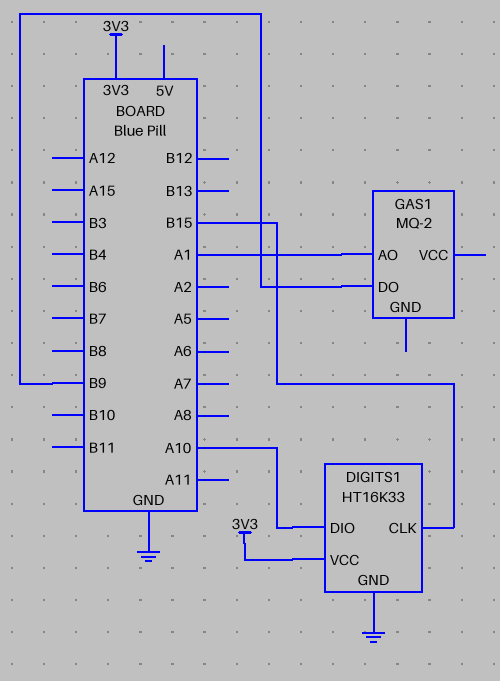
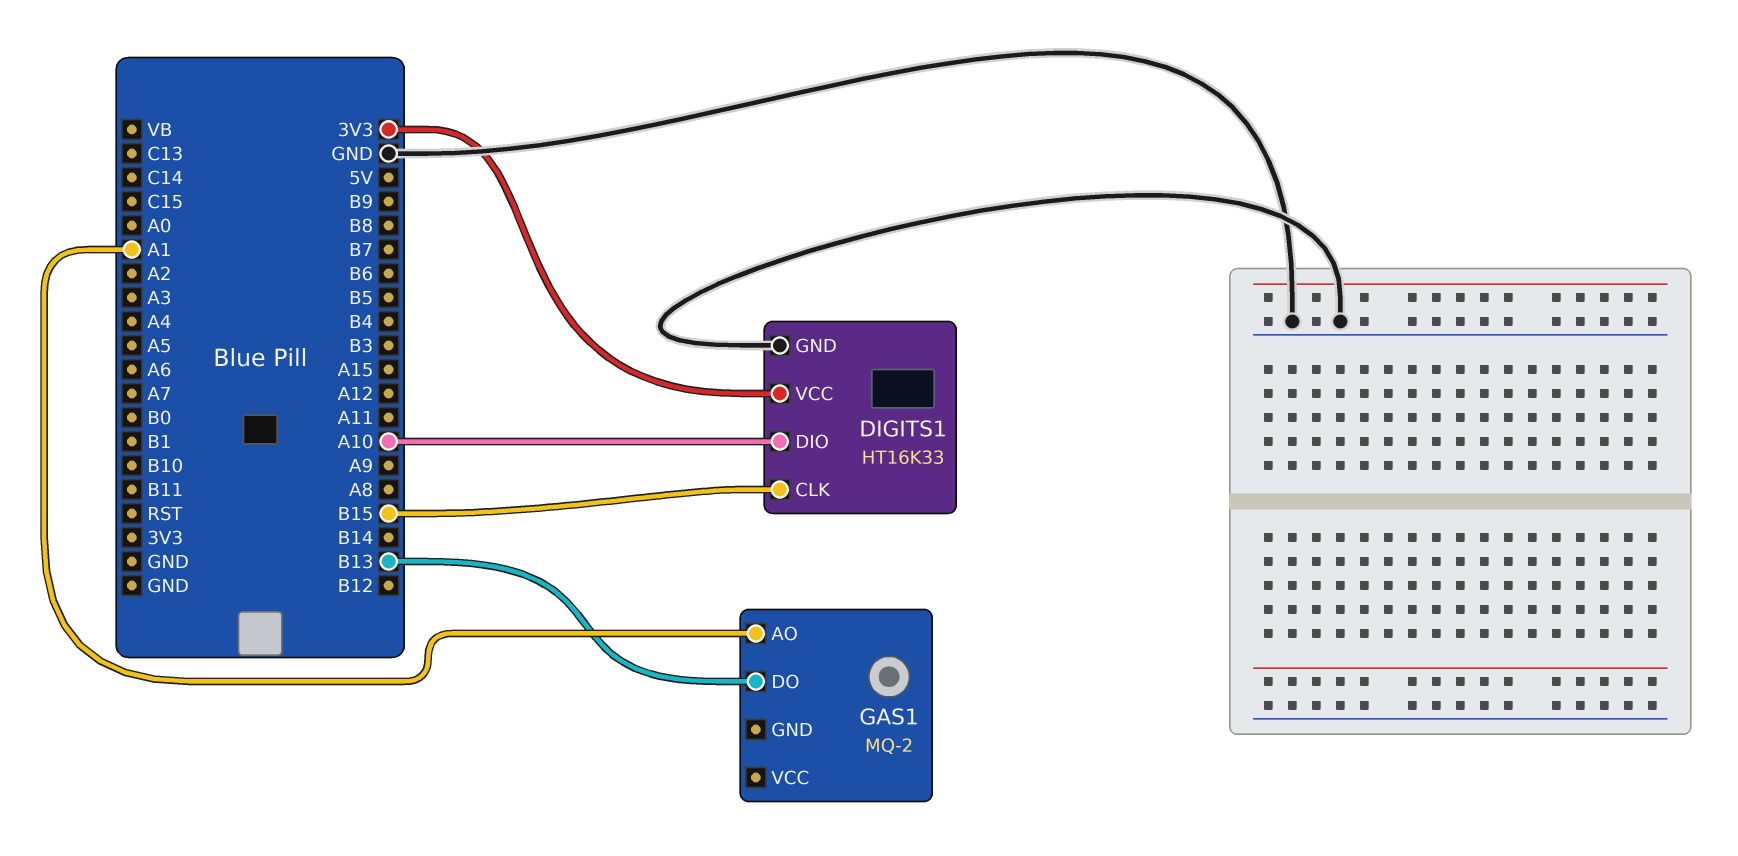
GAS1 pin DO: B9 -> B13

